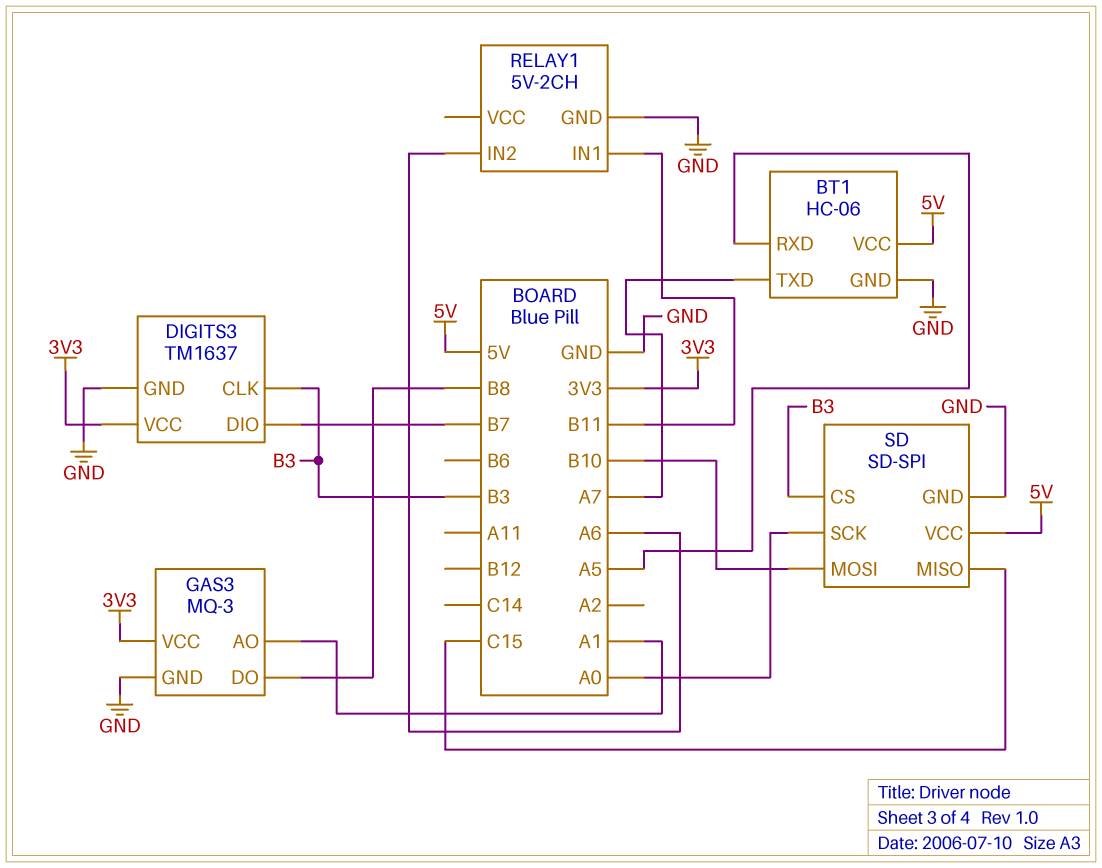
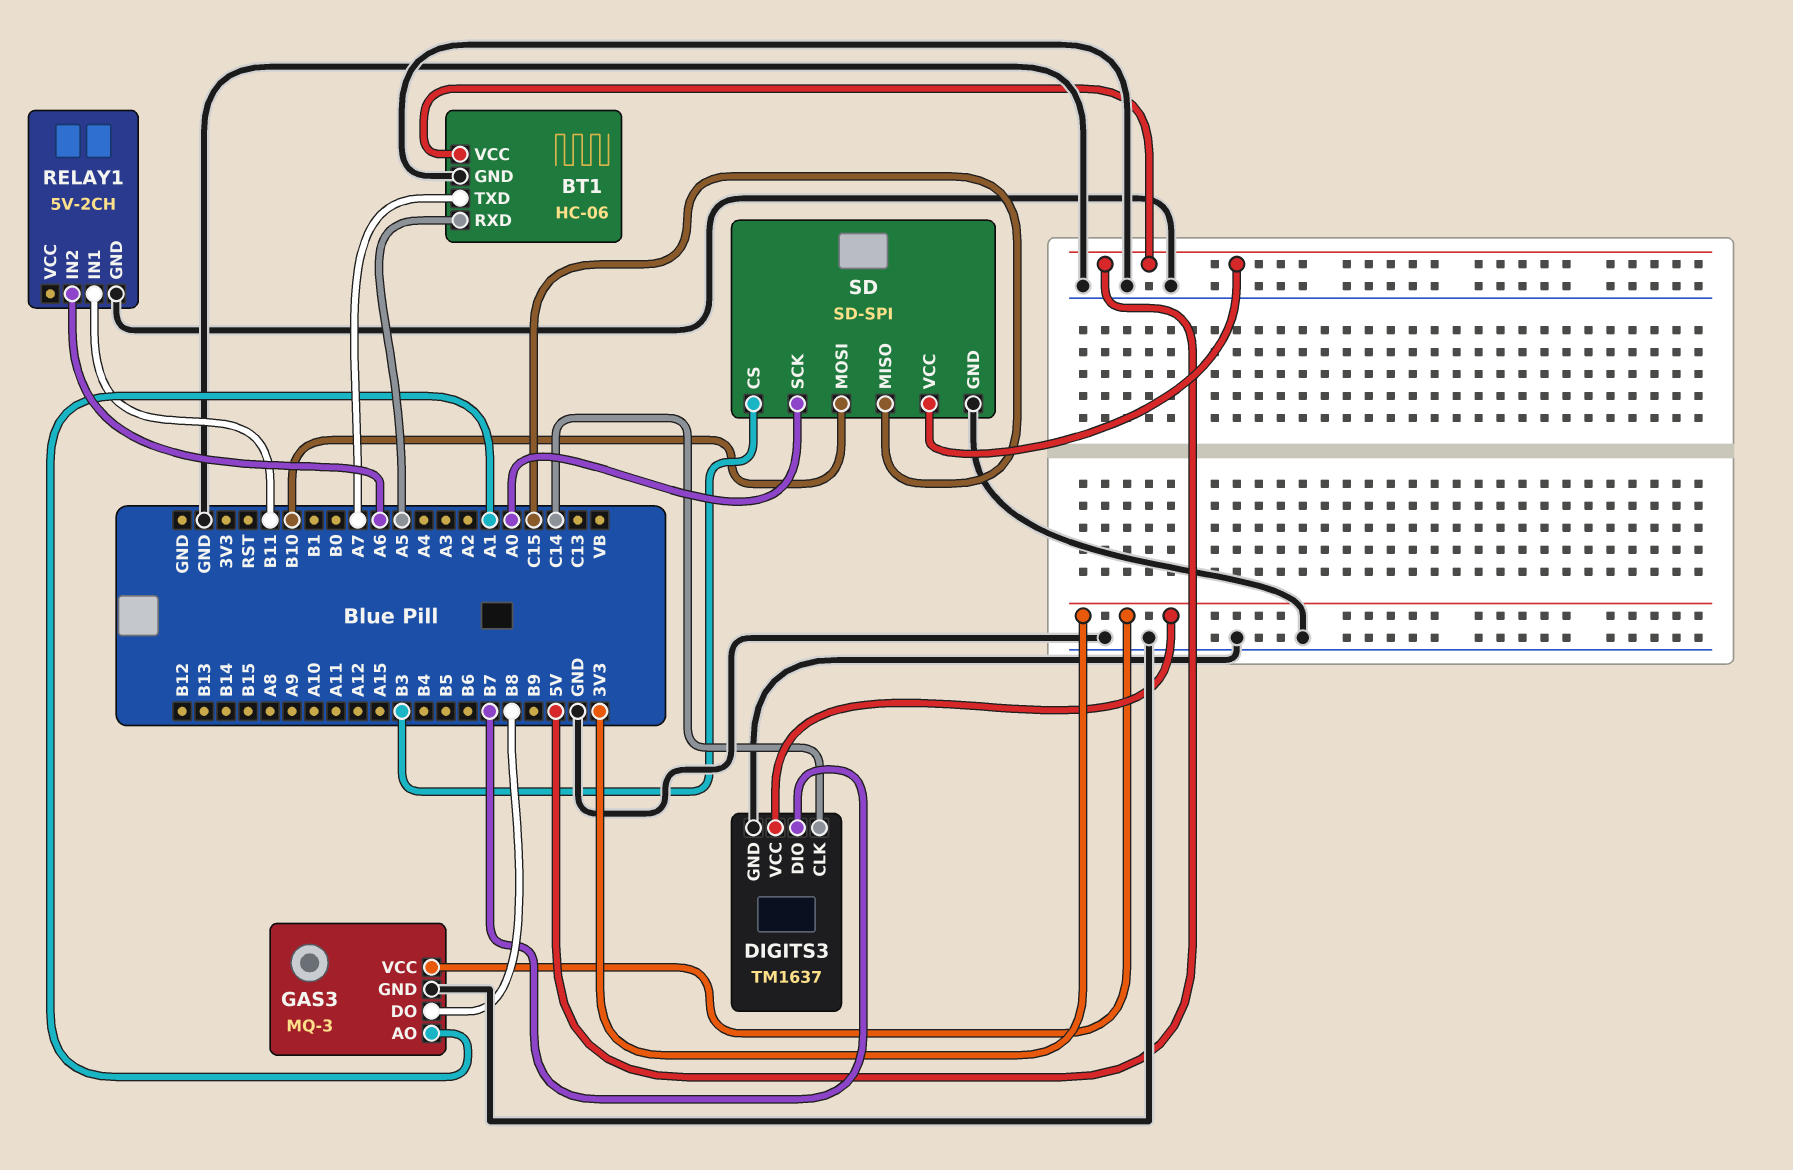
DIGITS3 pin CLK: B3 -> C14

